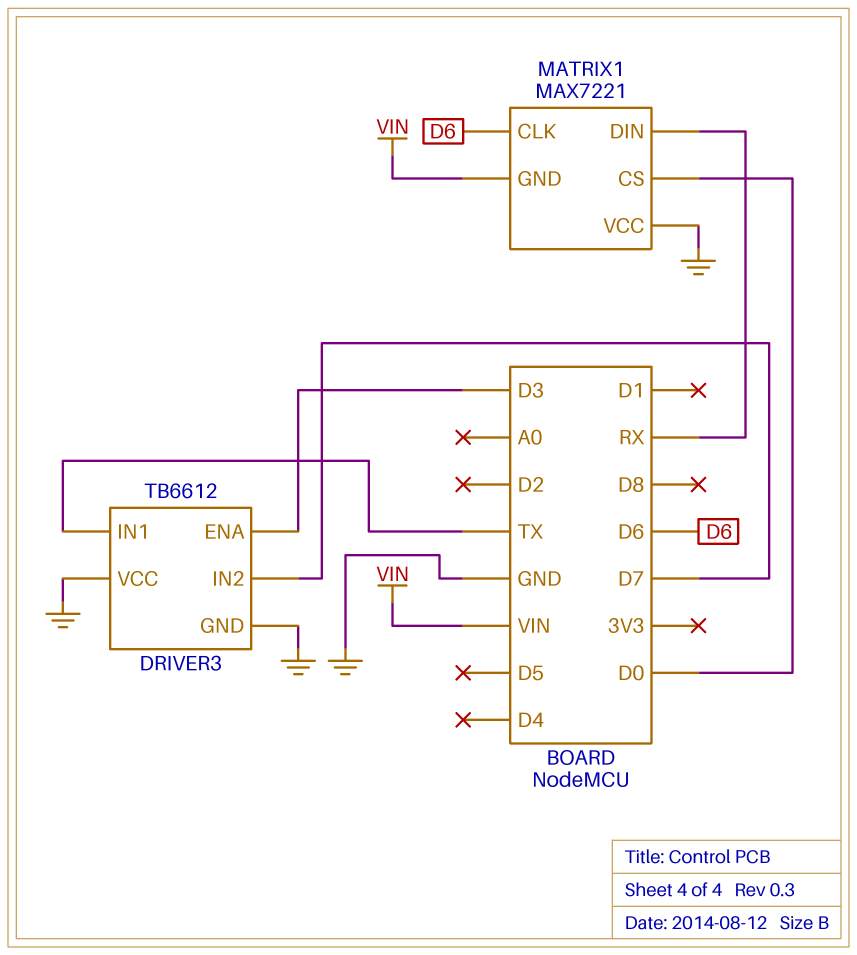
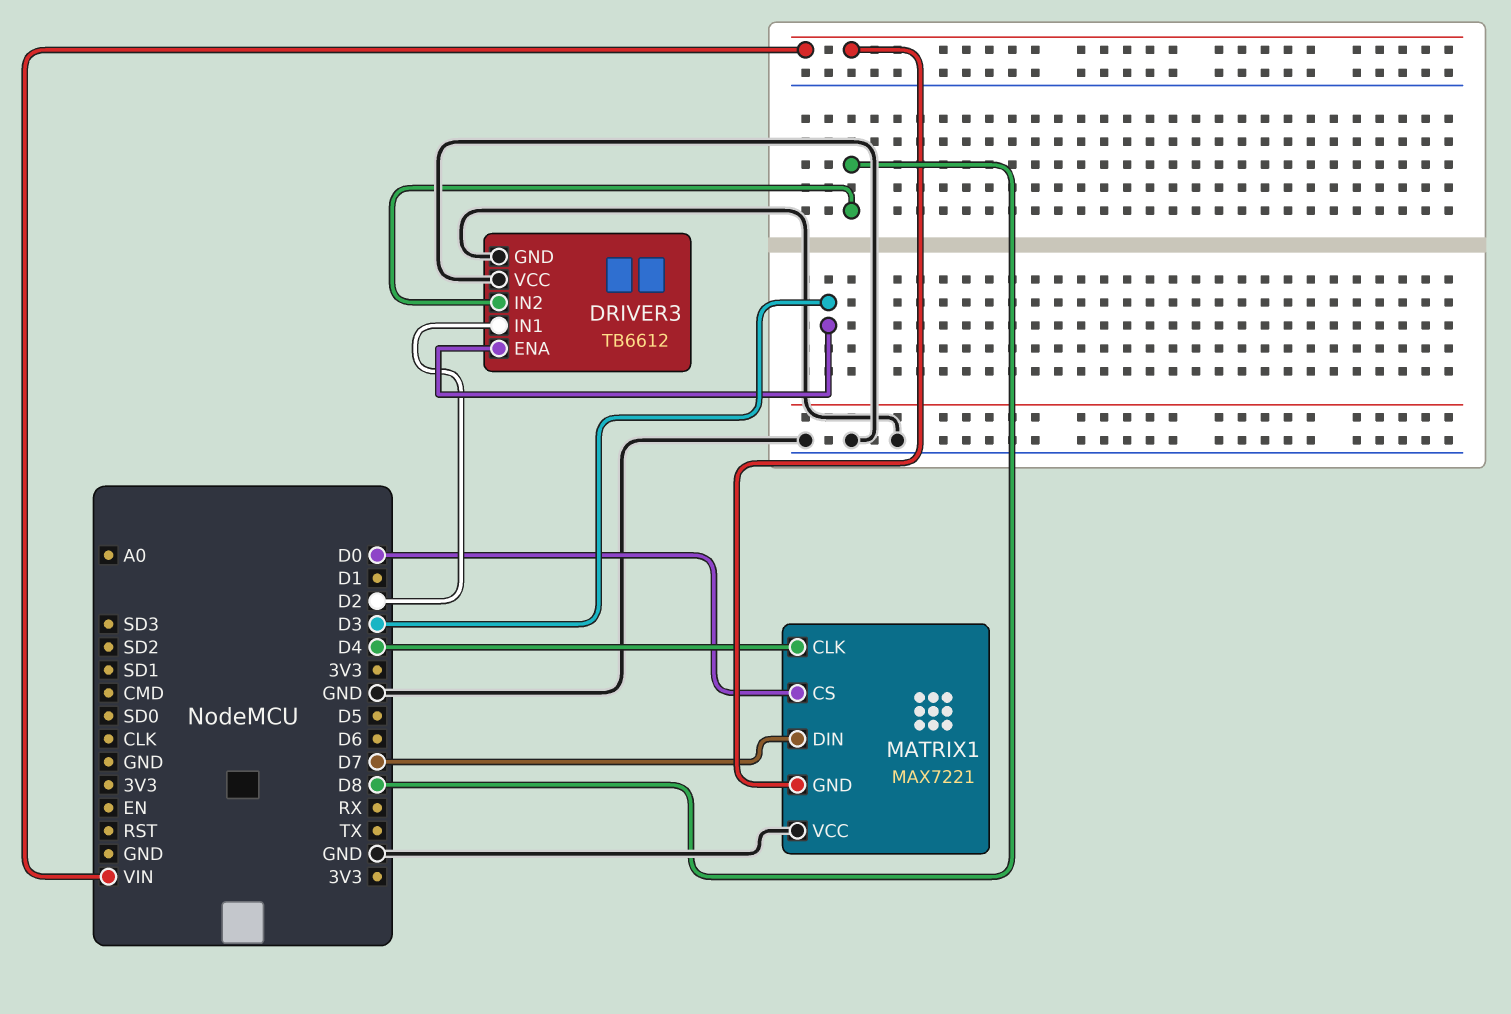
DRIVER3 pin IN1: TX -> D2
DRIVER3 pin IN2: D7 -> D8
MATRIX1 pin CLK: D6 -> D4
MATRIX1 pin DIN: RX -> D7

